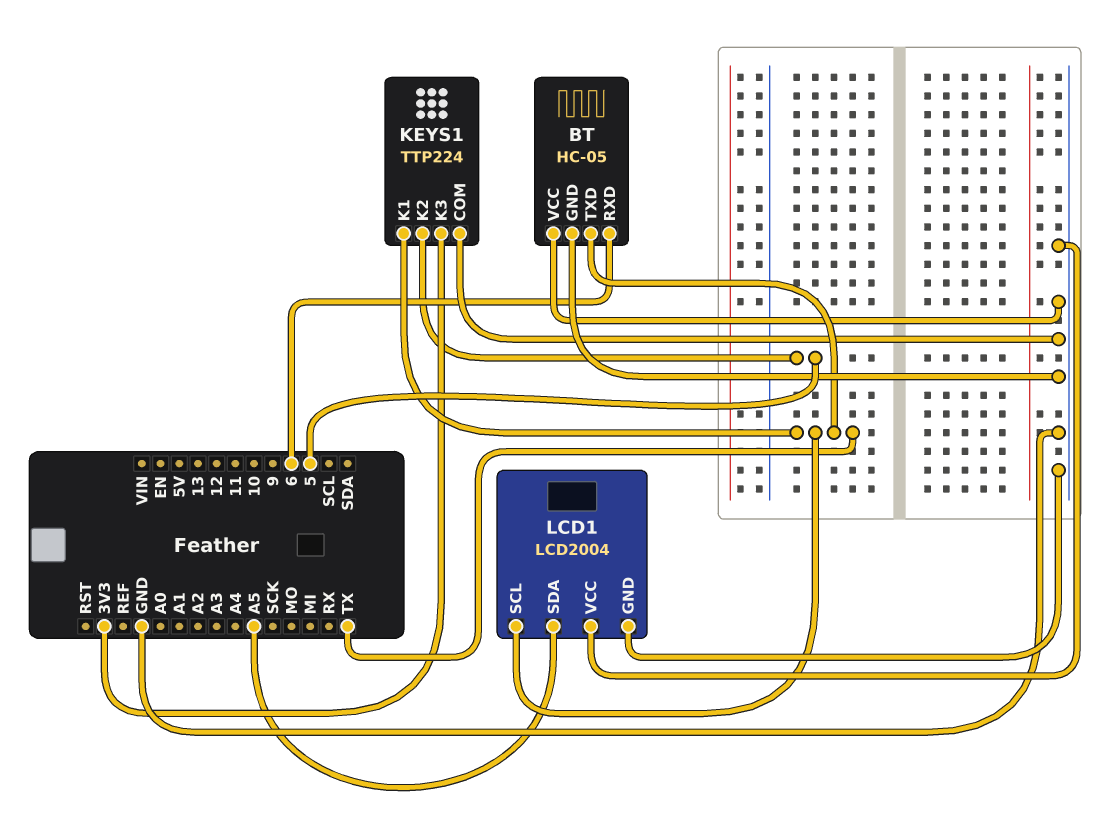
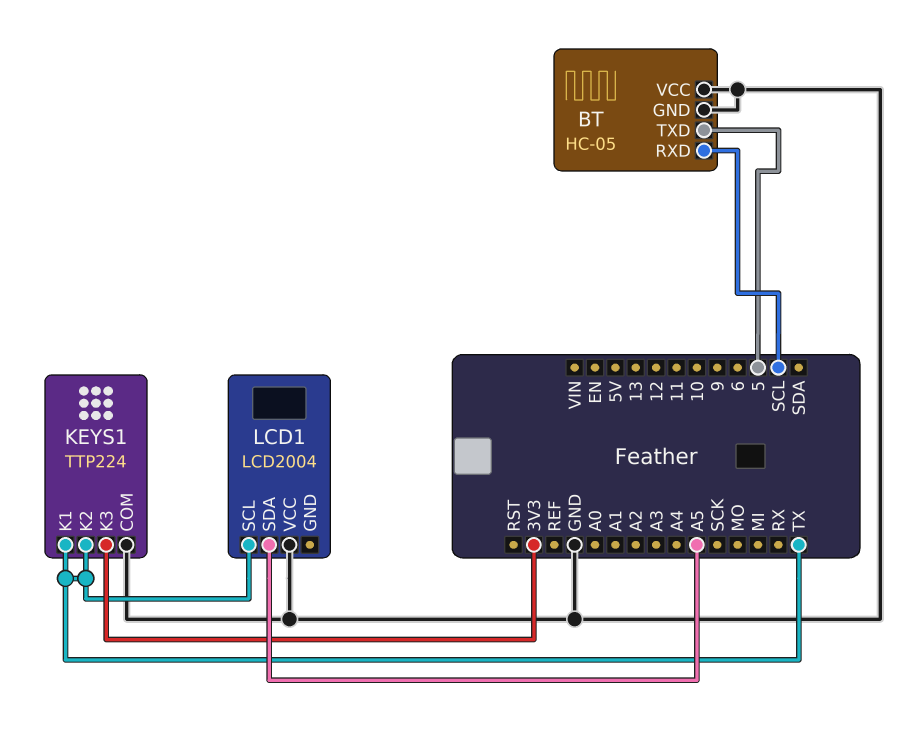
BT pin RXD: 6 -> SCL
BT pin TXD: TX -> 5
KEYS1 pin K2: 5 -> TX
LCD1 pin GND: GND -> none

